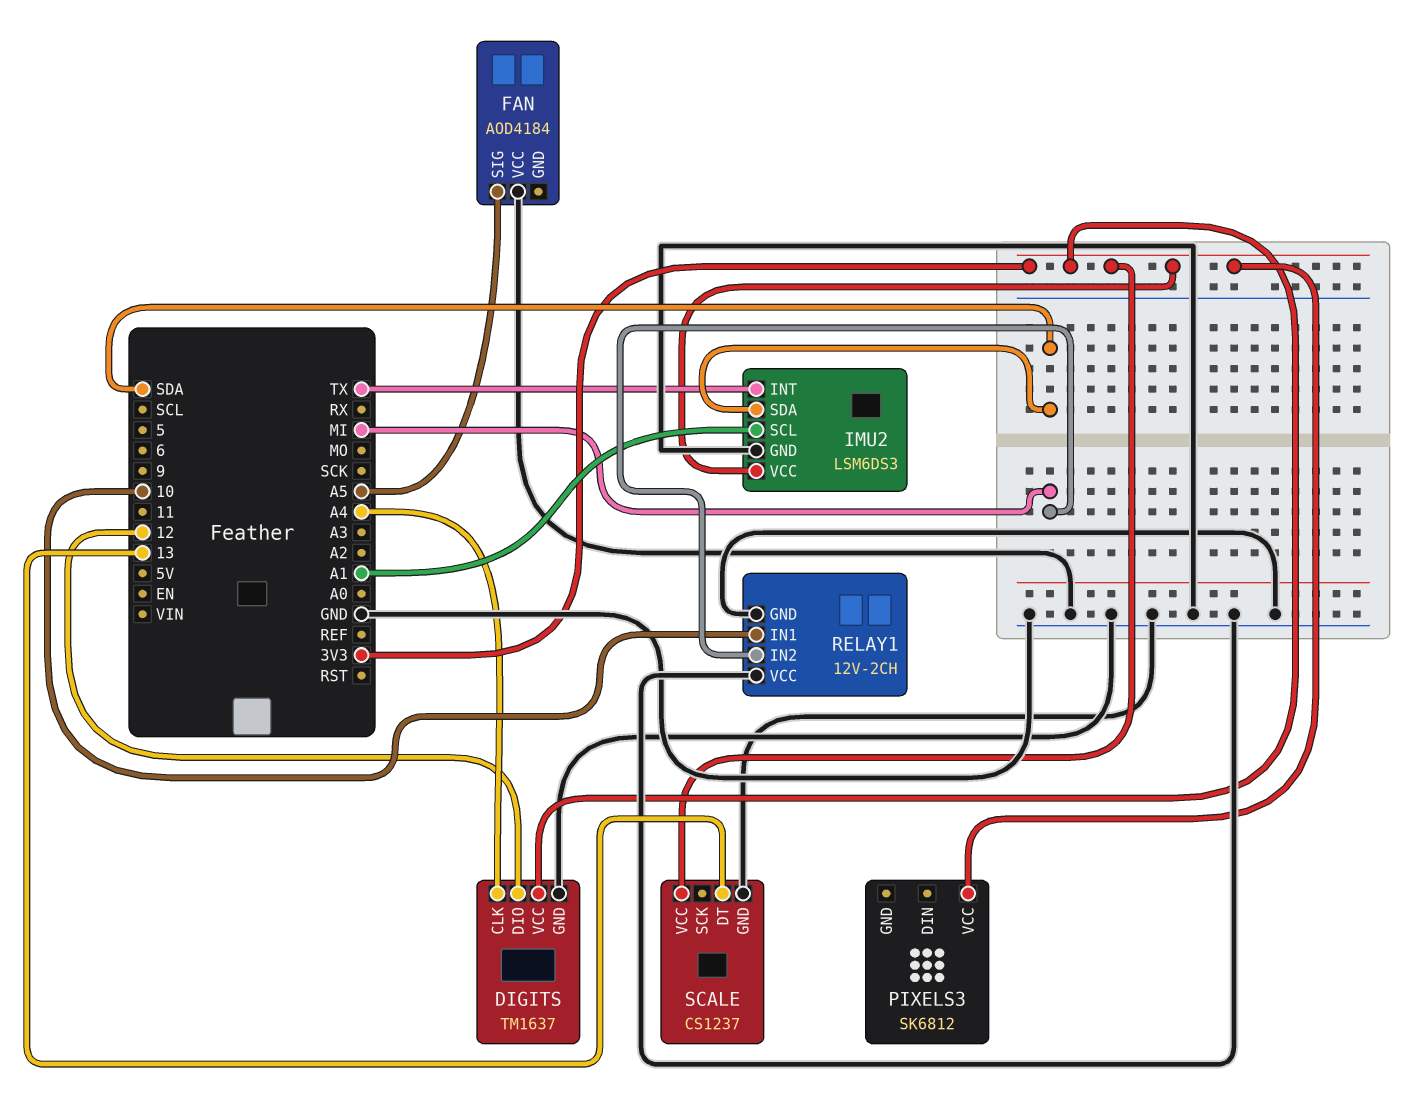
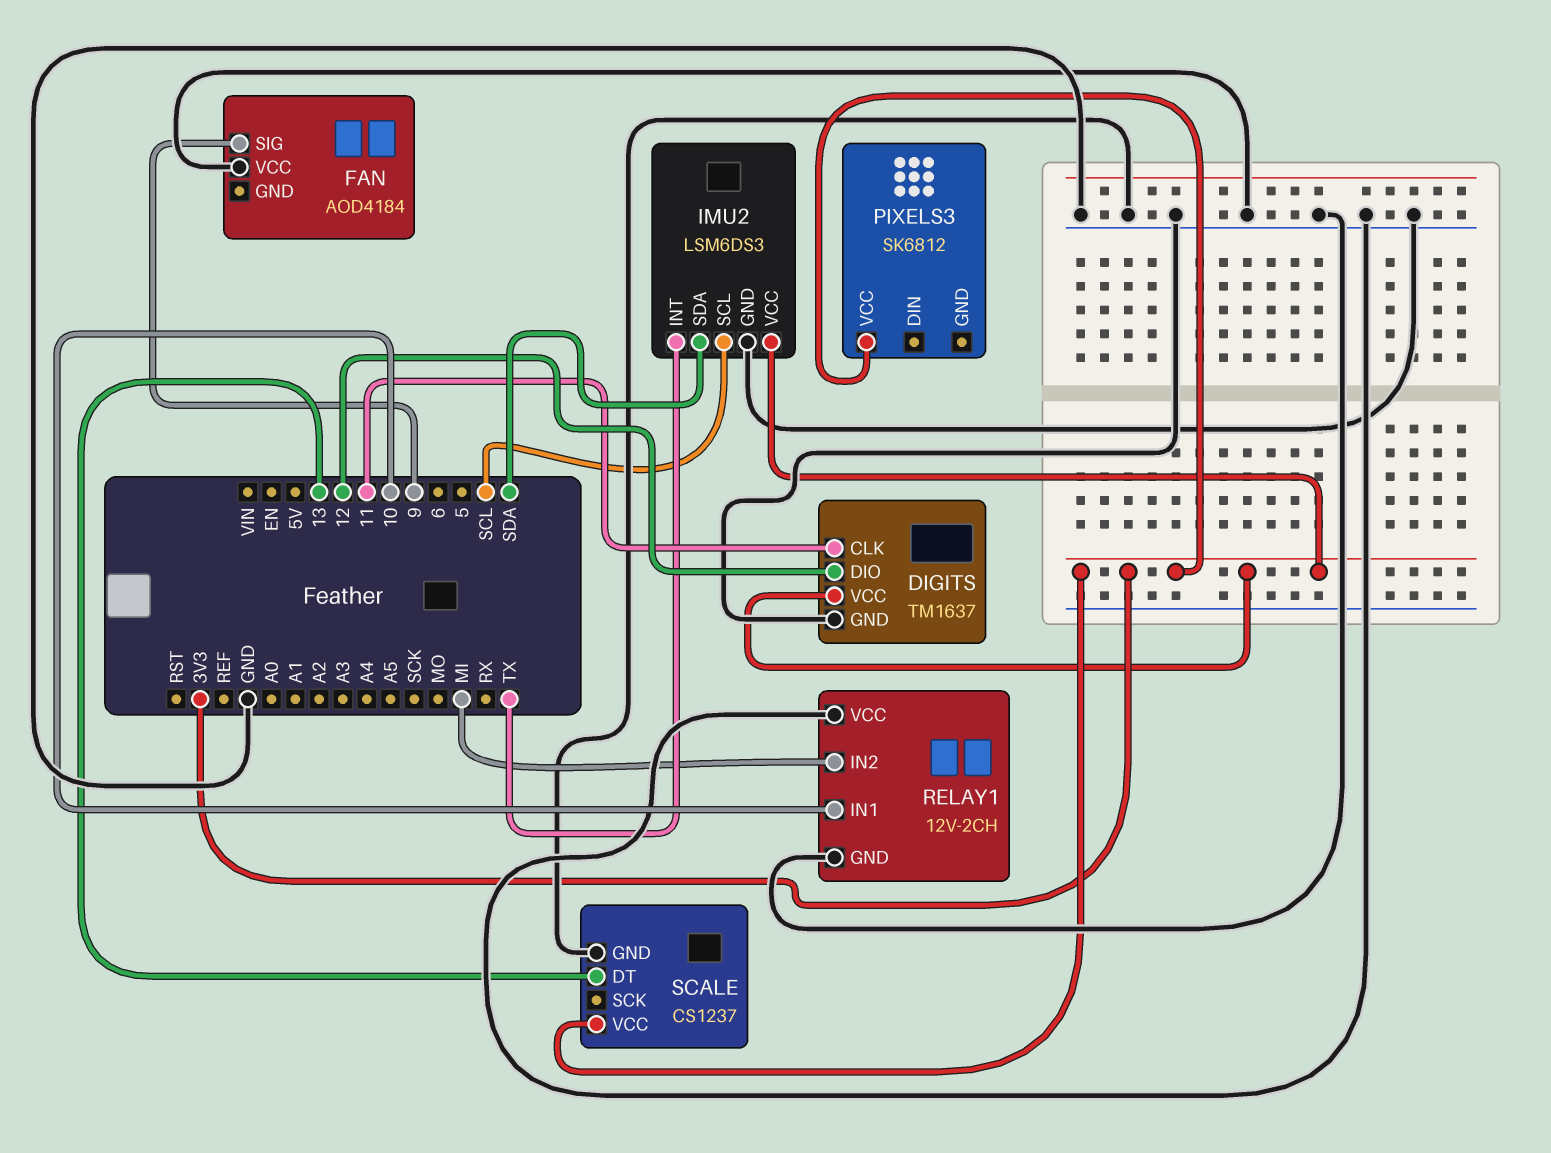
DIGITS pin CLK: A4 -> 11
FAN pin SIG: A5 -> 9
IMU2 pin SCL: A1 -> SCL

